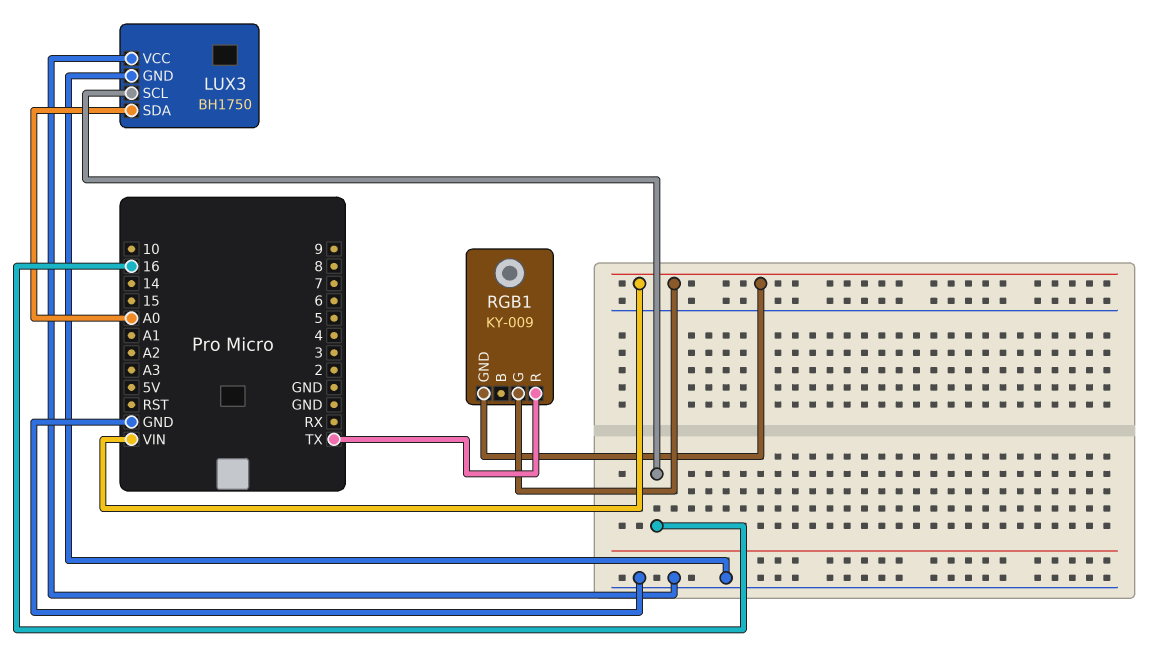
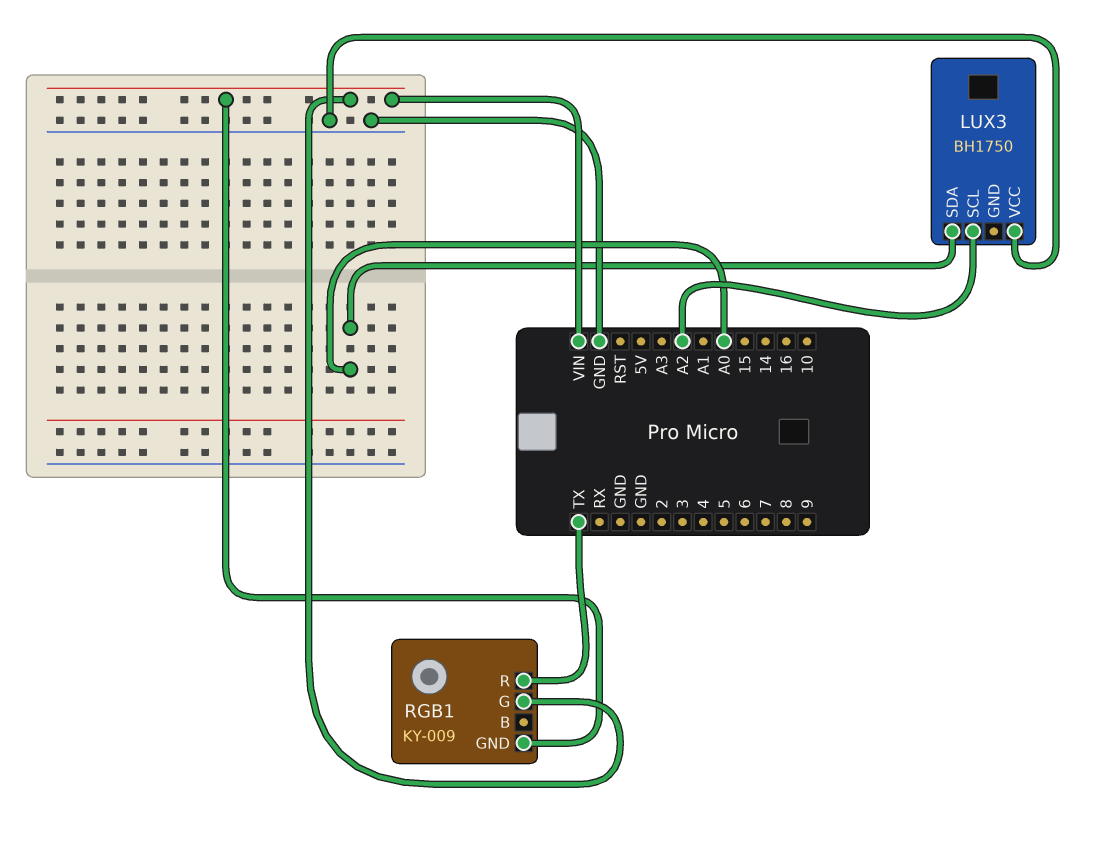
LUX3 pin GND: GND -> none
LUX3 pin SCL: 16 -> A2

